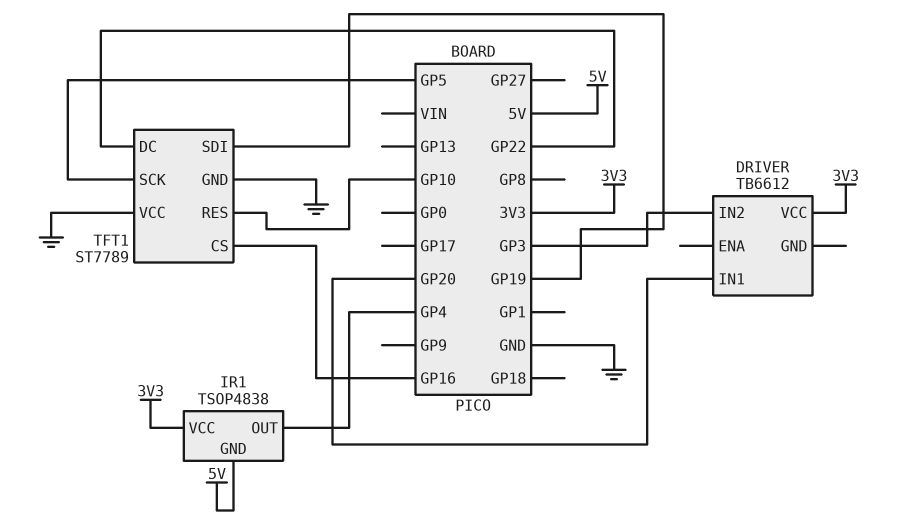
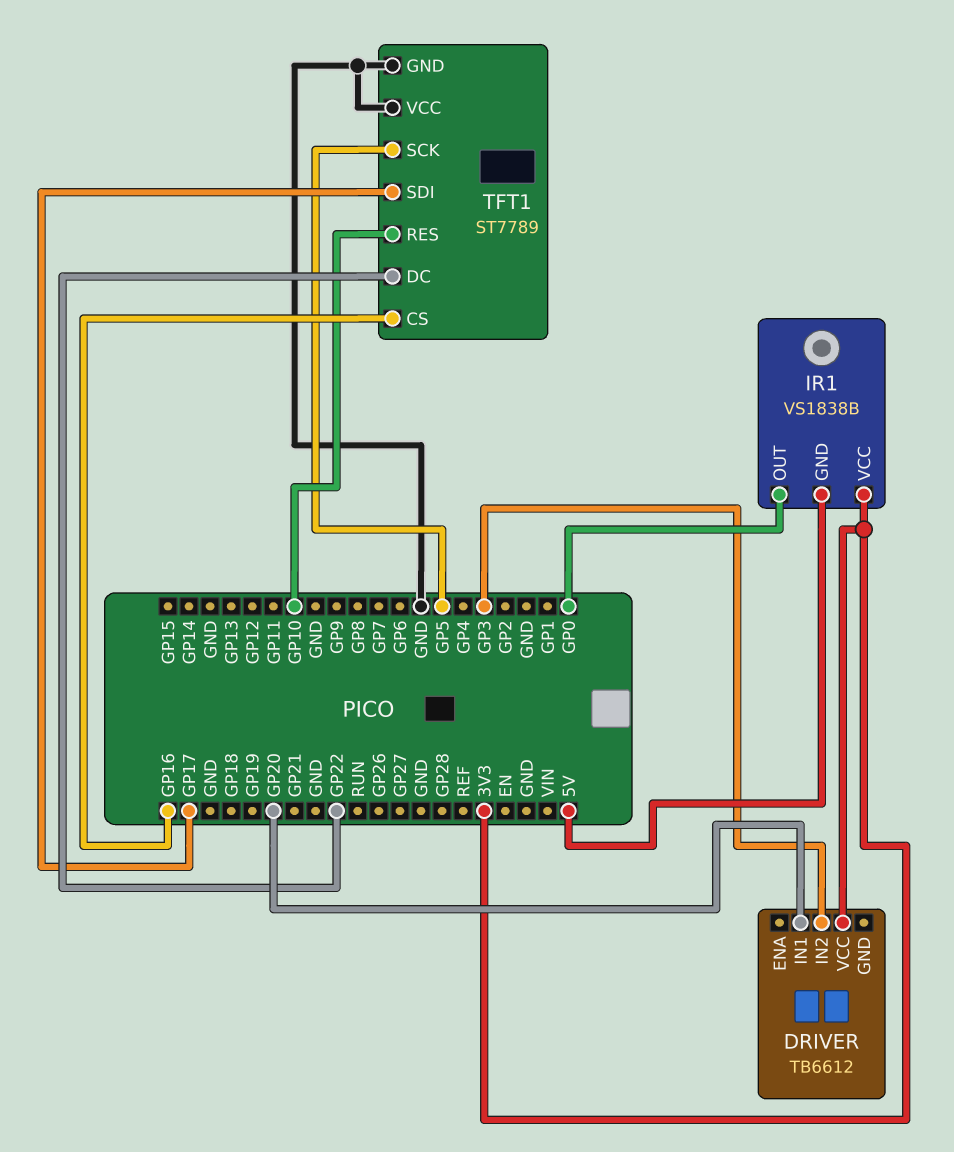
IR1: TSOP4838 -> VS1838B
IR1 pin OUT: GP4 -> GP0
TFT1 pin SDI: GP19 -> GP17

